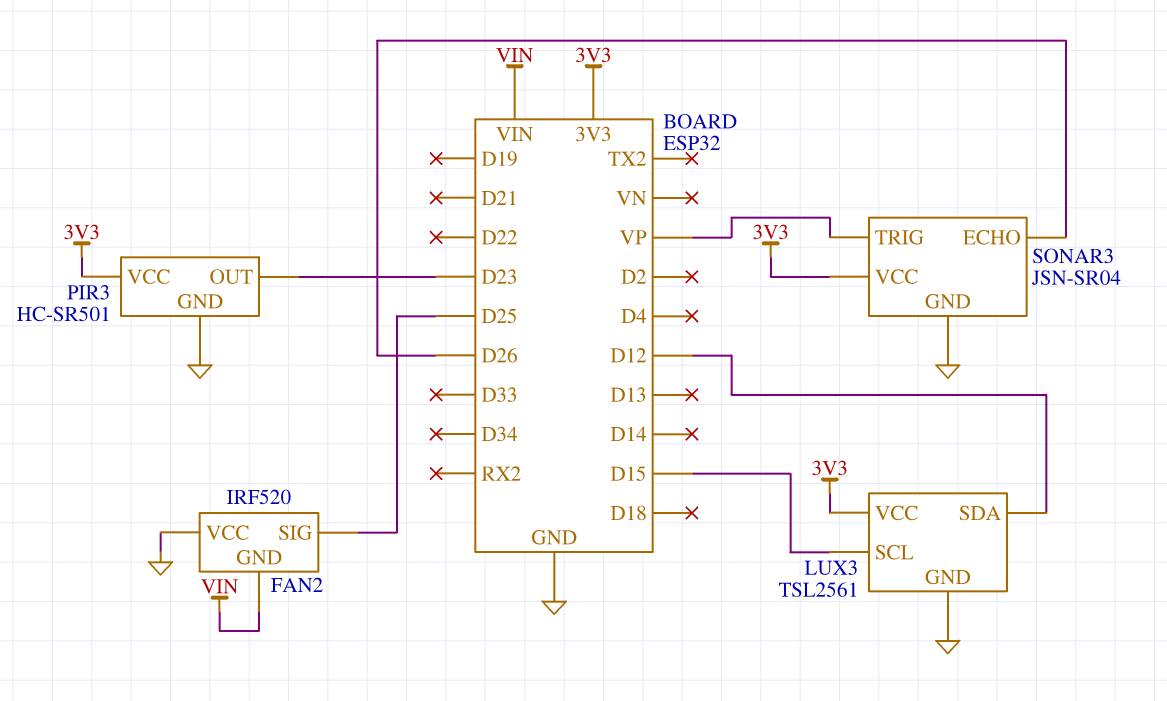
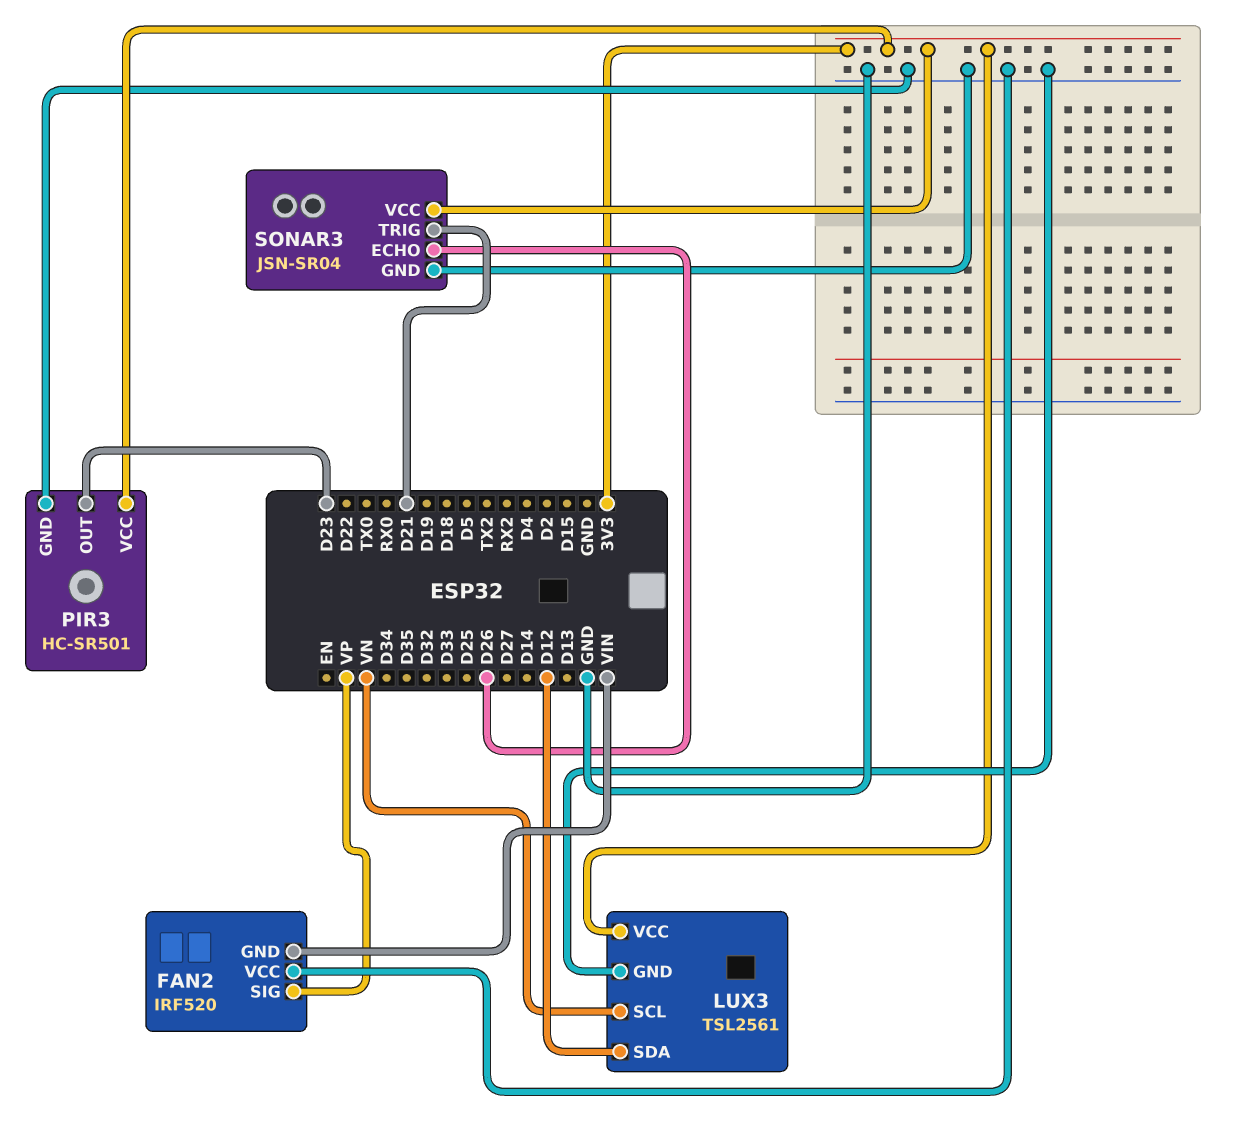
FAN2 pin SIG: D25 -> VP
LUX3 pin SCL: D15 -> VN
SONAR3 pin TRIG: VP -> D21

